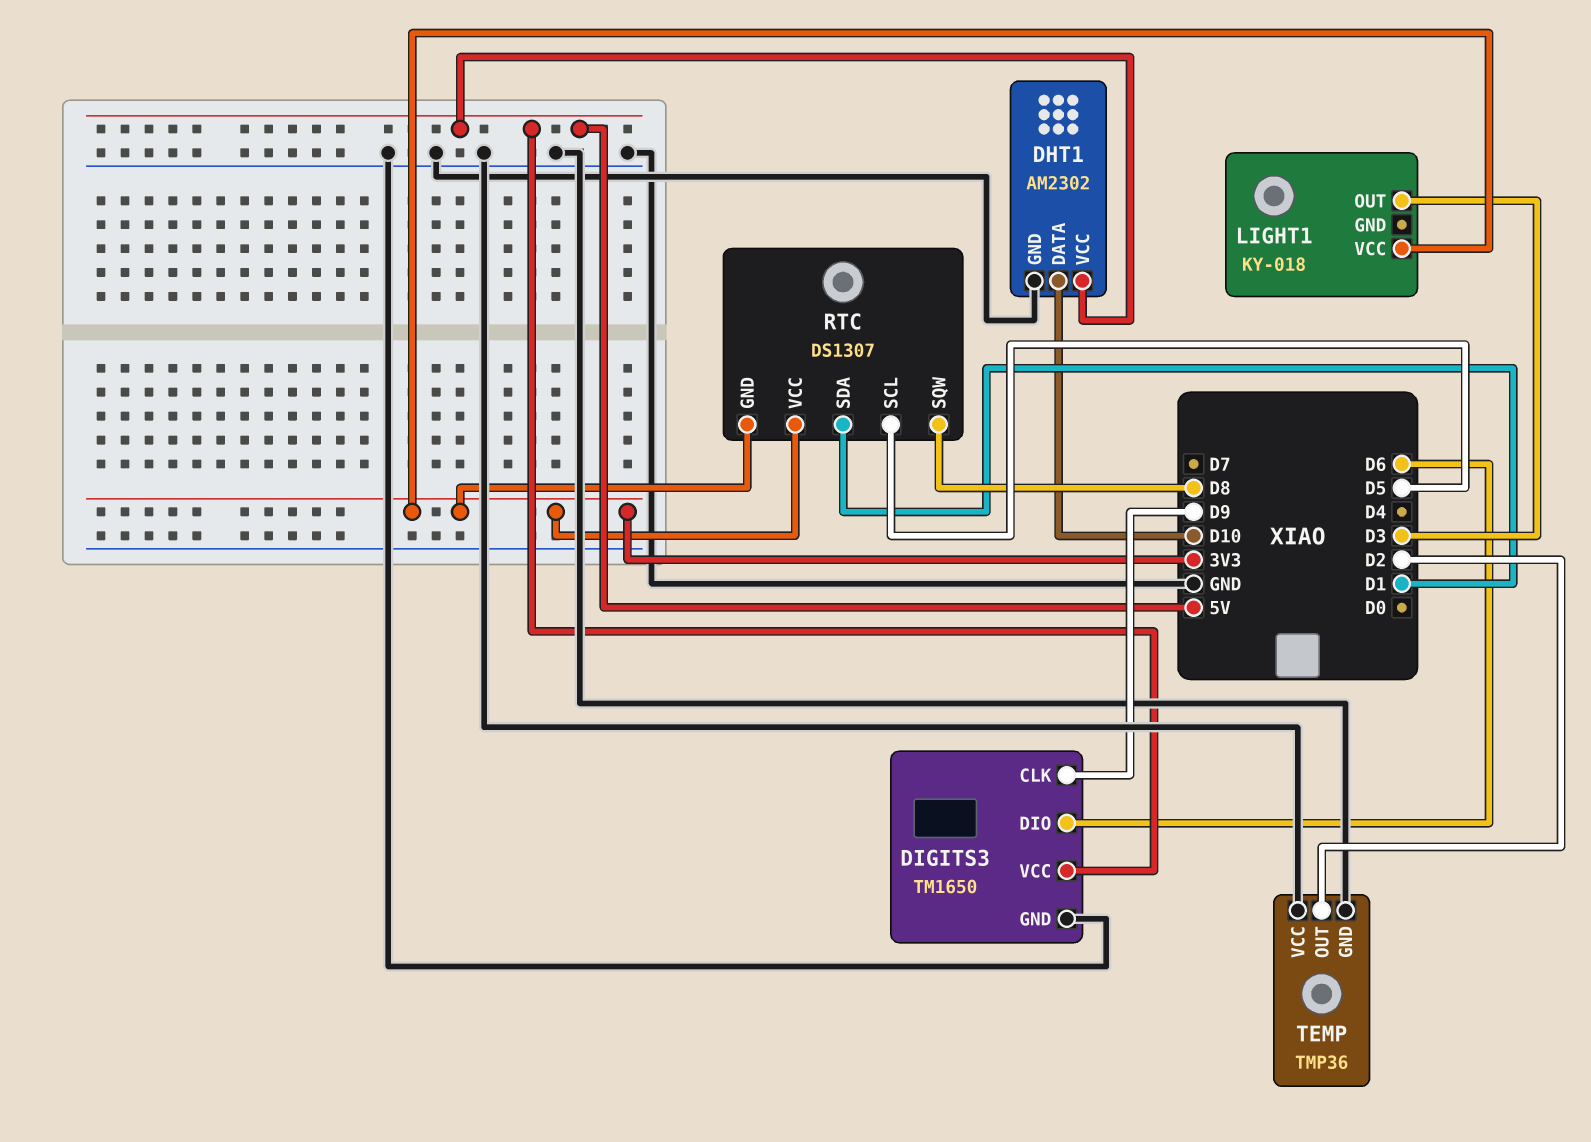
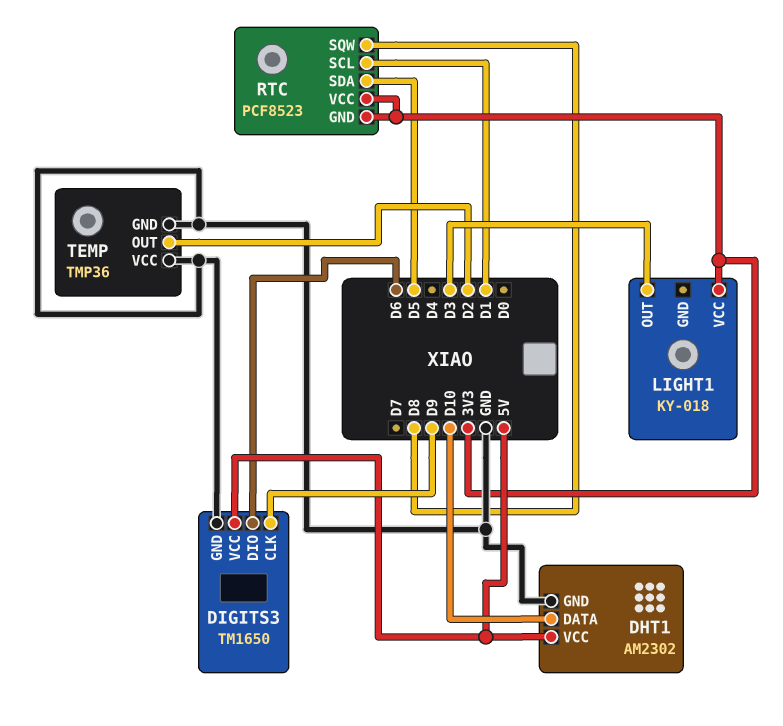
RTC: DS1307 -> PCF8523
RTC pin SCL: D5 -> D1
RTC pin SDA: D1 -> D5

